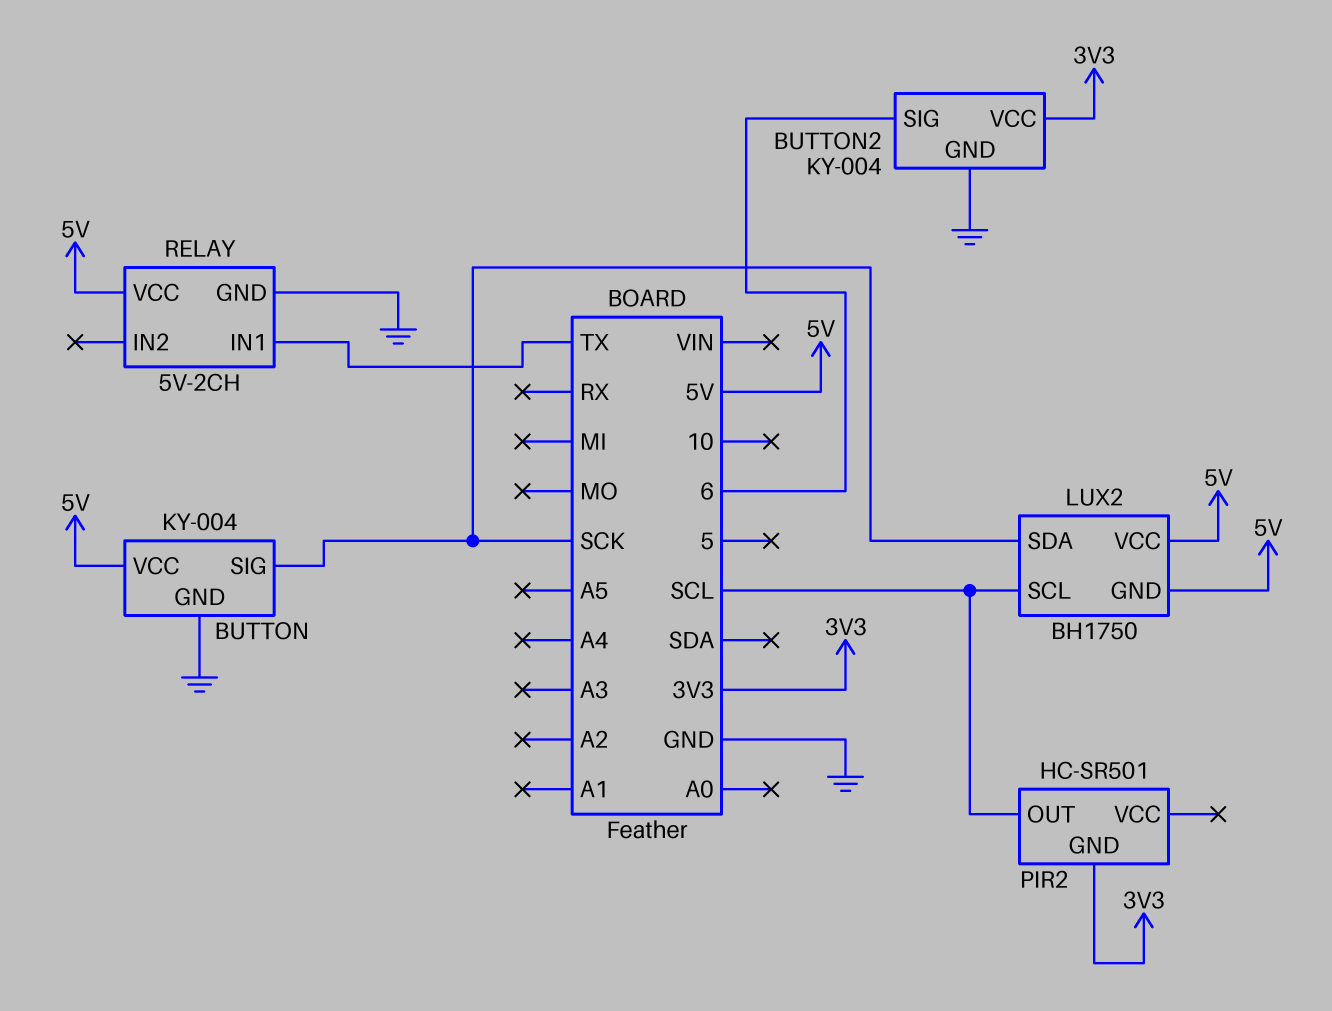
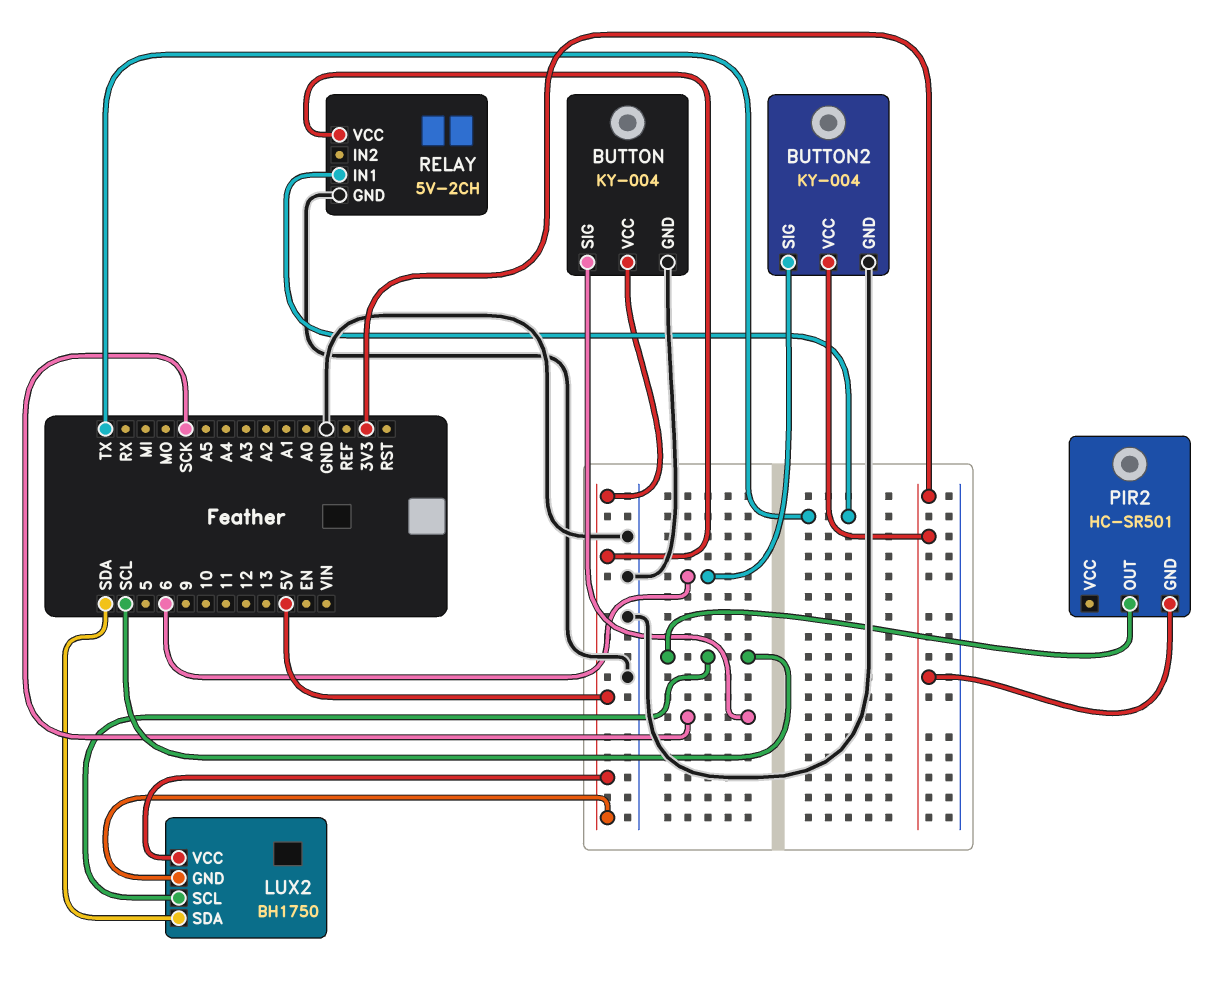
LUX2 pin SDA: SCK -> SDA

